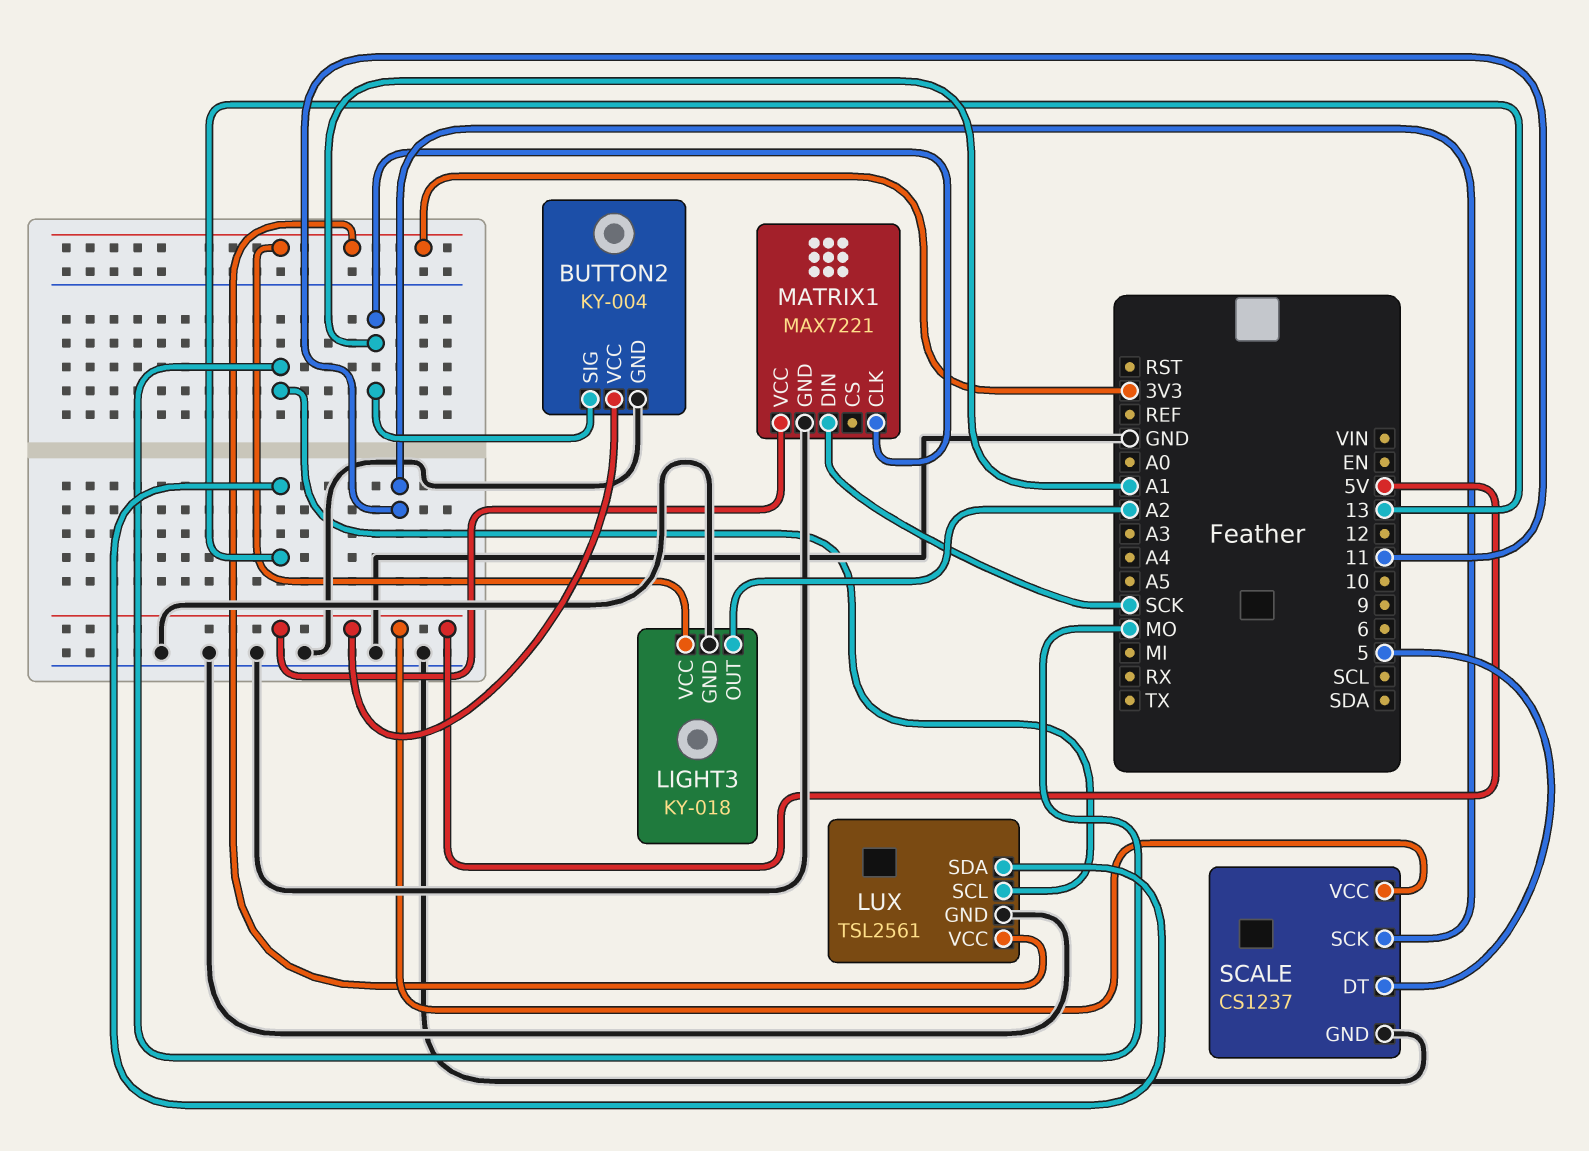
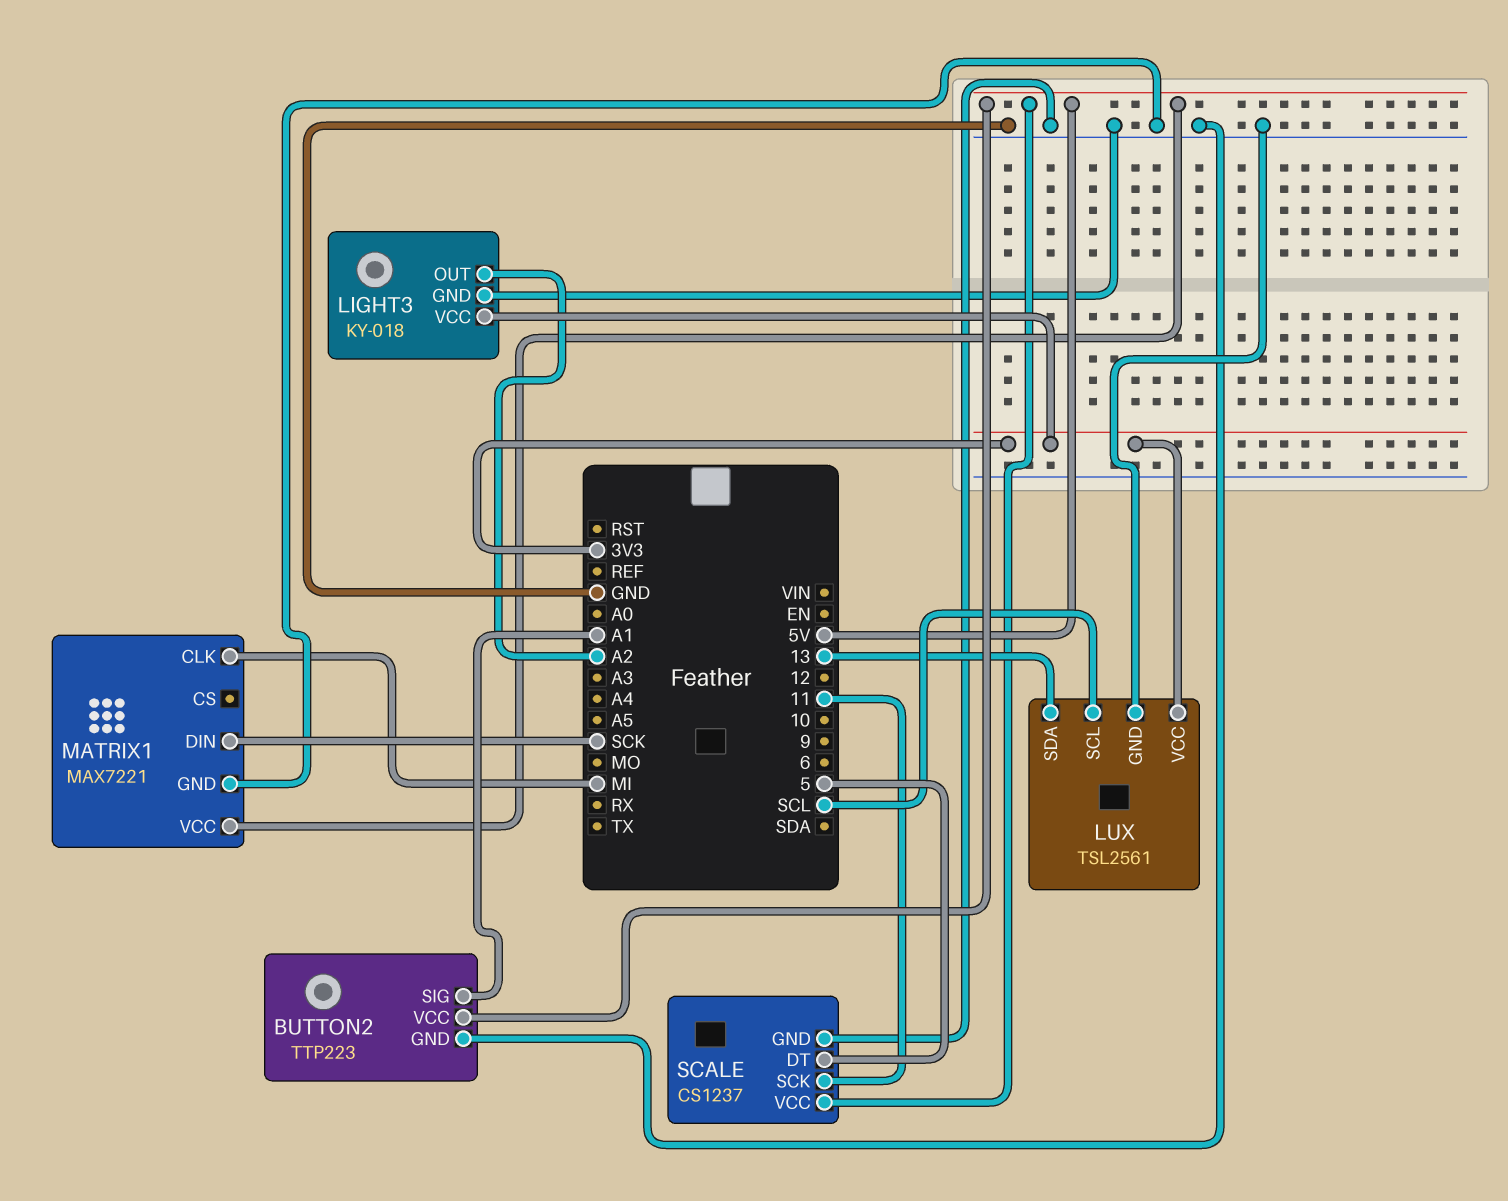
BUTTON2: KY-004 -> TTP223
LUX pin SCL: MO -> SCL
MATRIX1 pin CLK: A1 -> MI

